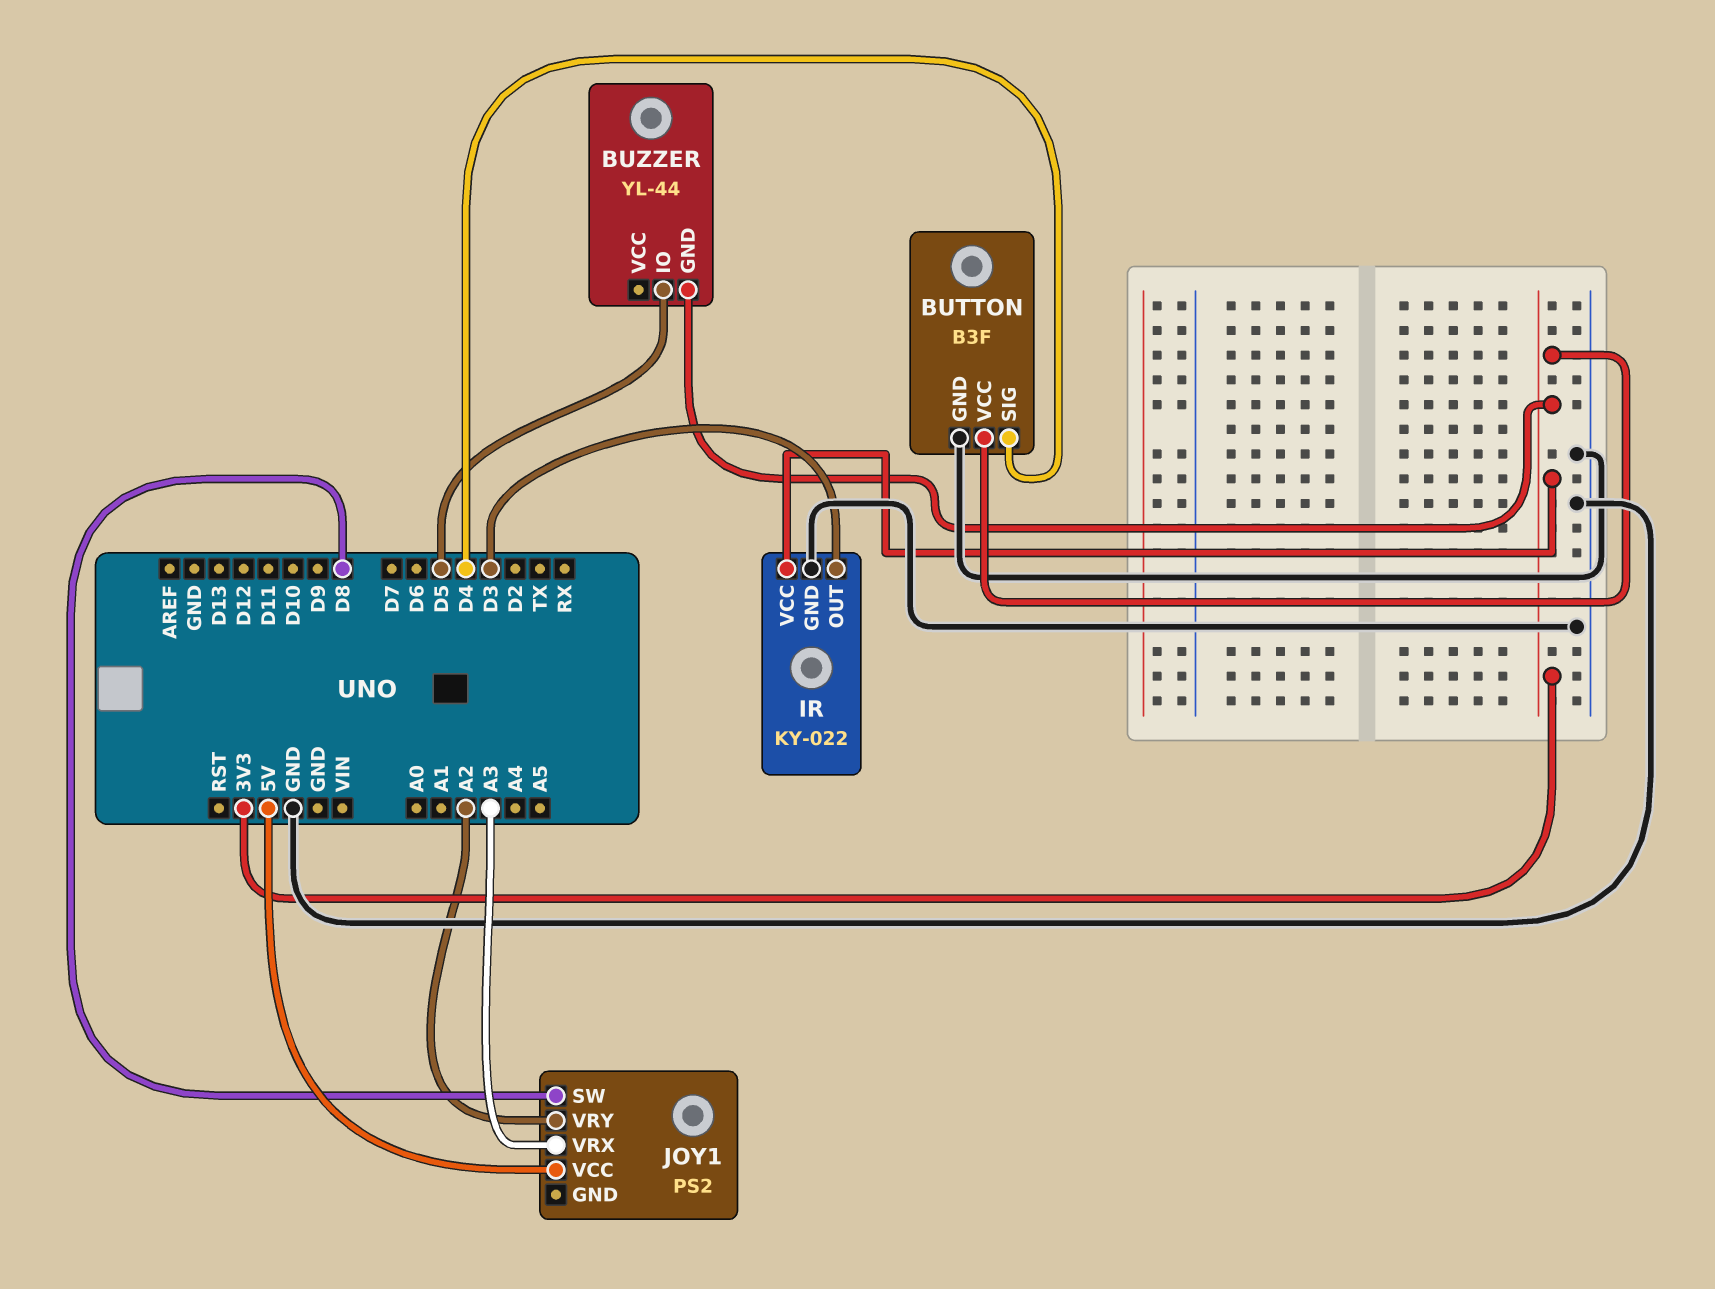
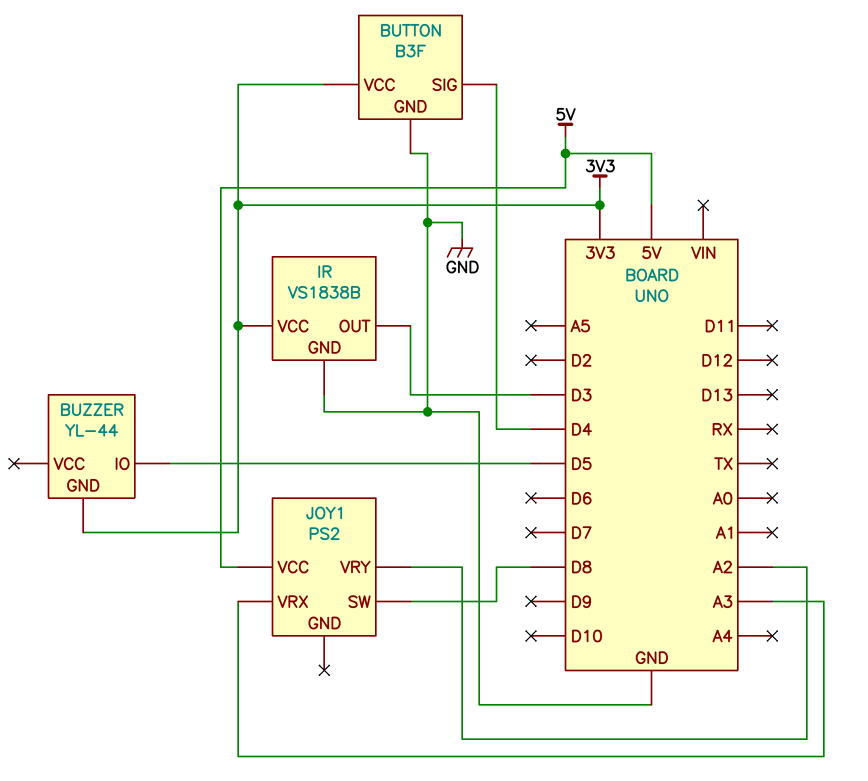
IR: KY-022 -> VS1838B

